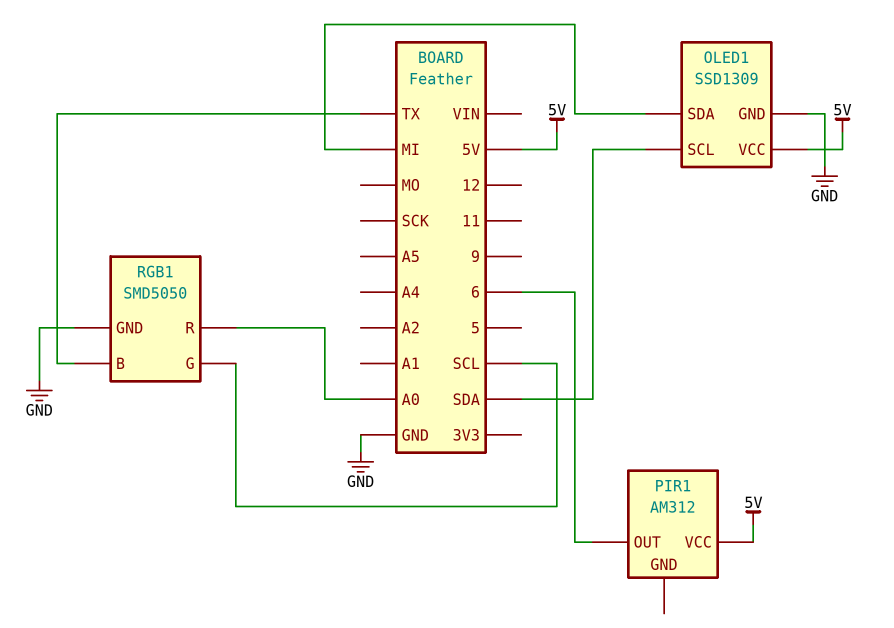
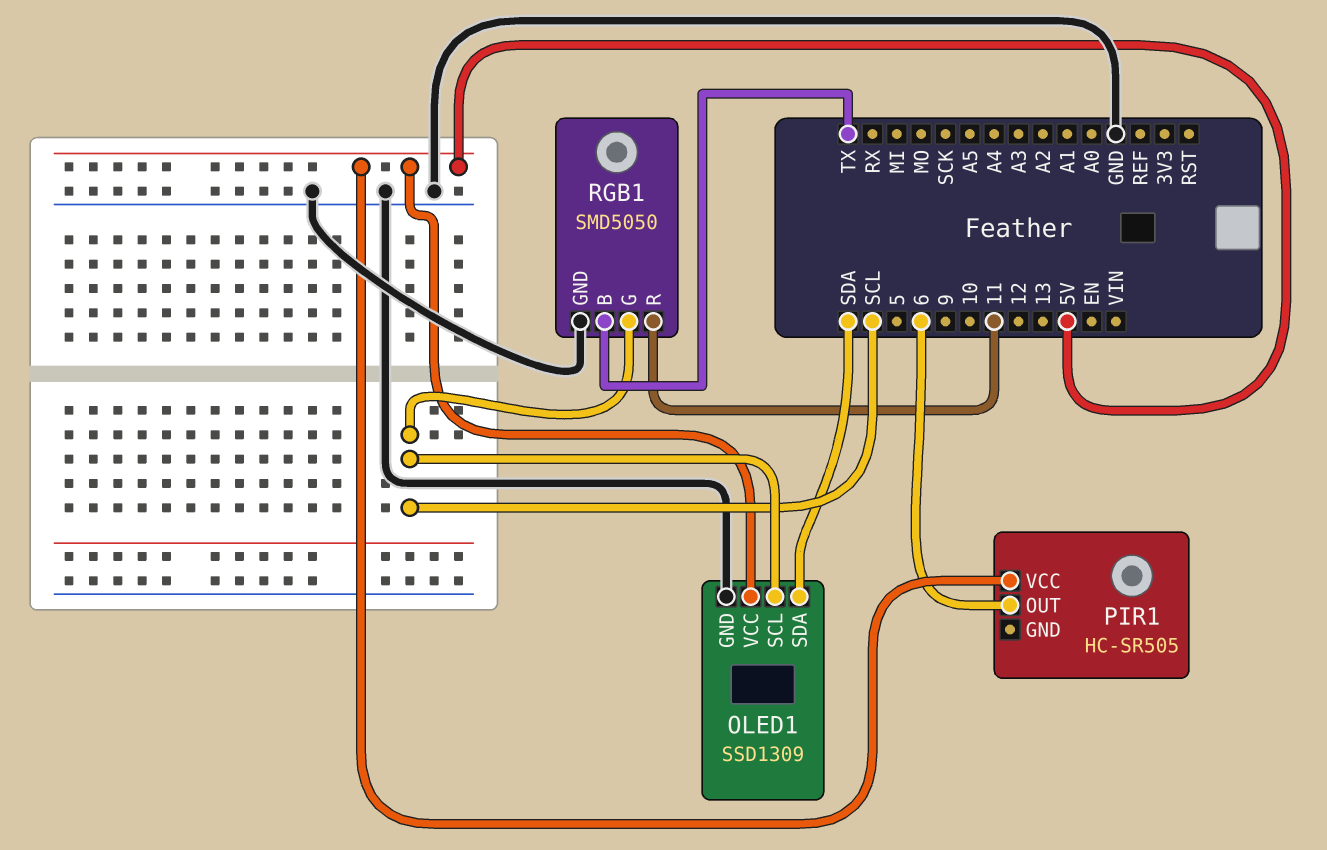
OLED1 pin SCL: SDA -> SCL
OLED1 pin SDA: MI -> SDA
PIR1: AM312 -> HC-SR505
RGB1 pin R: A0 -> 11

